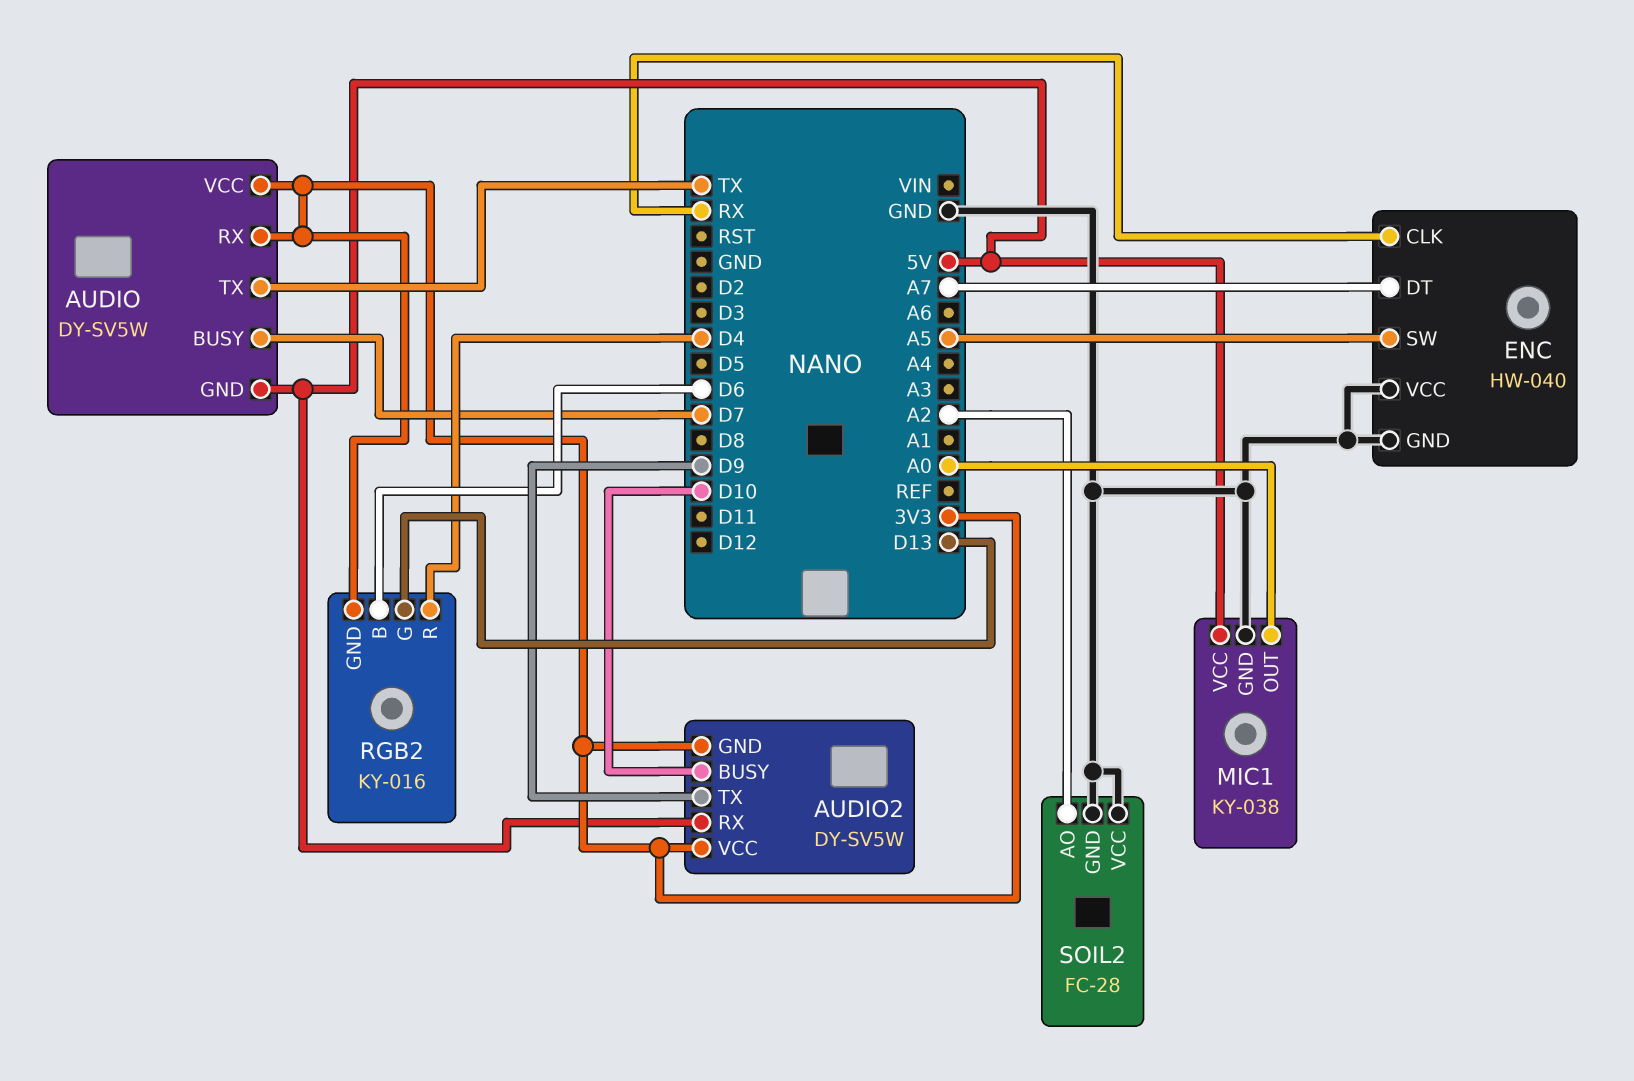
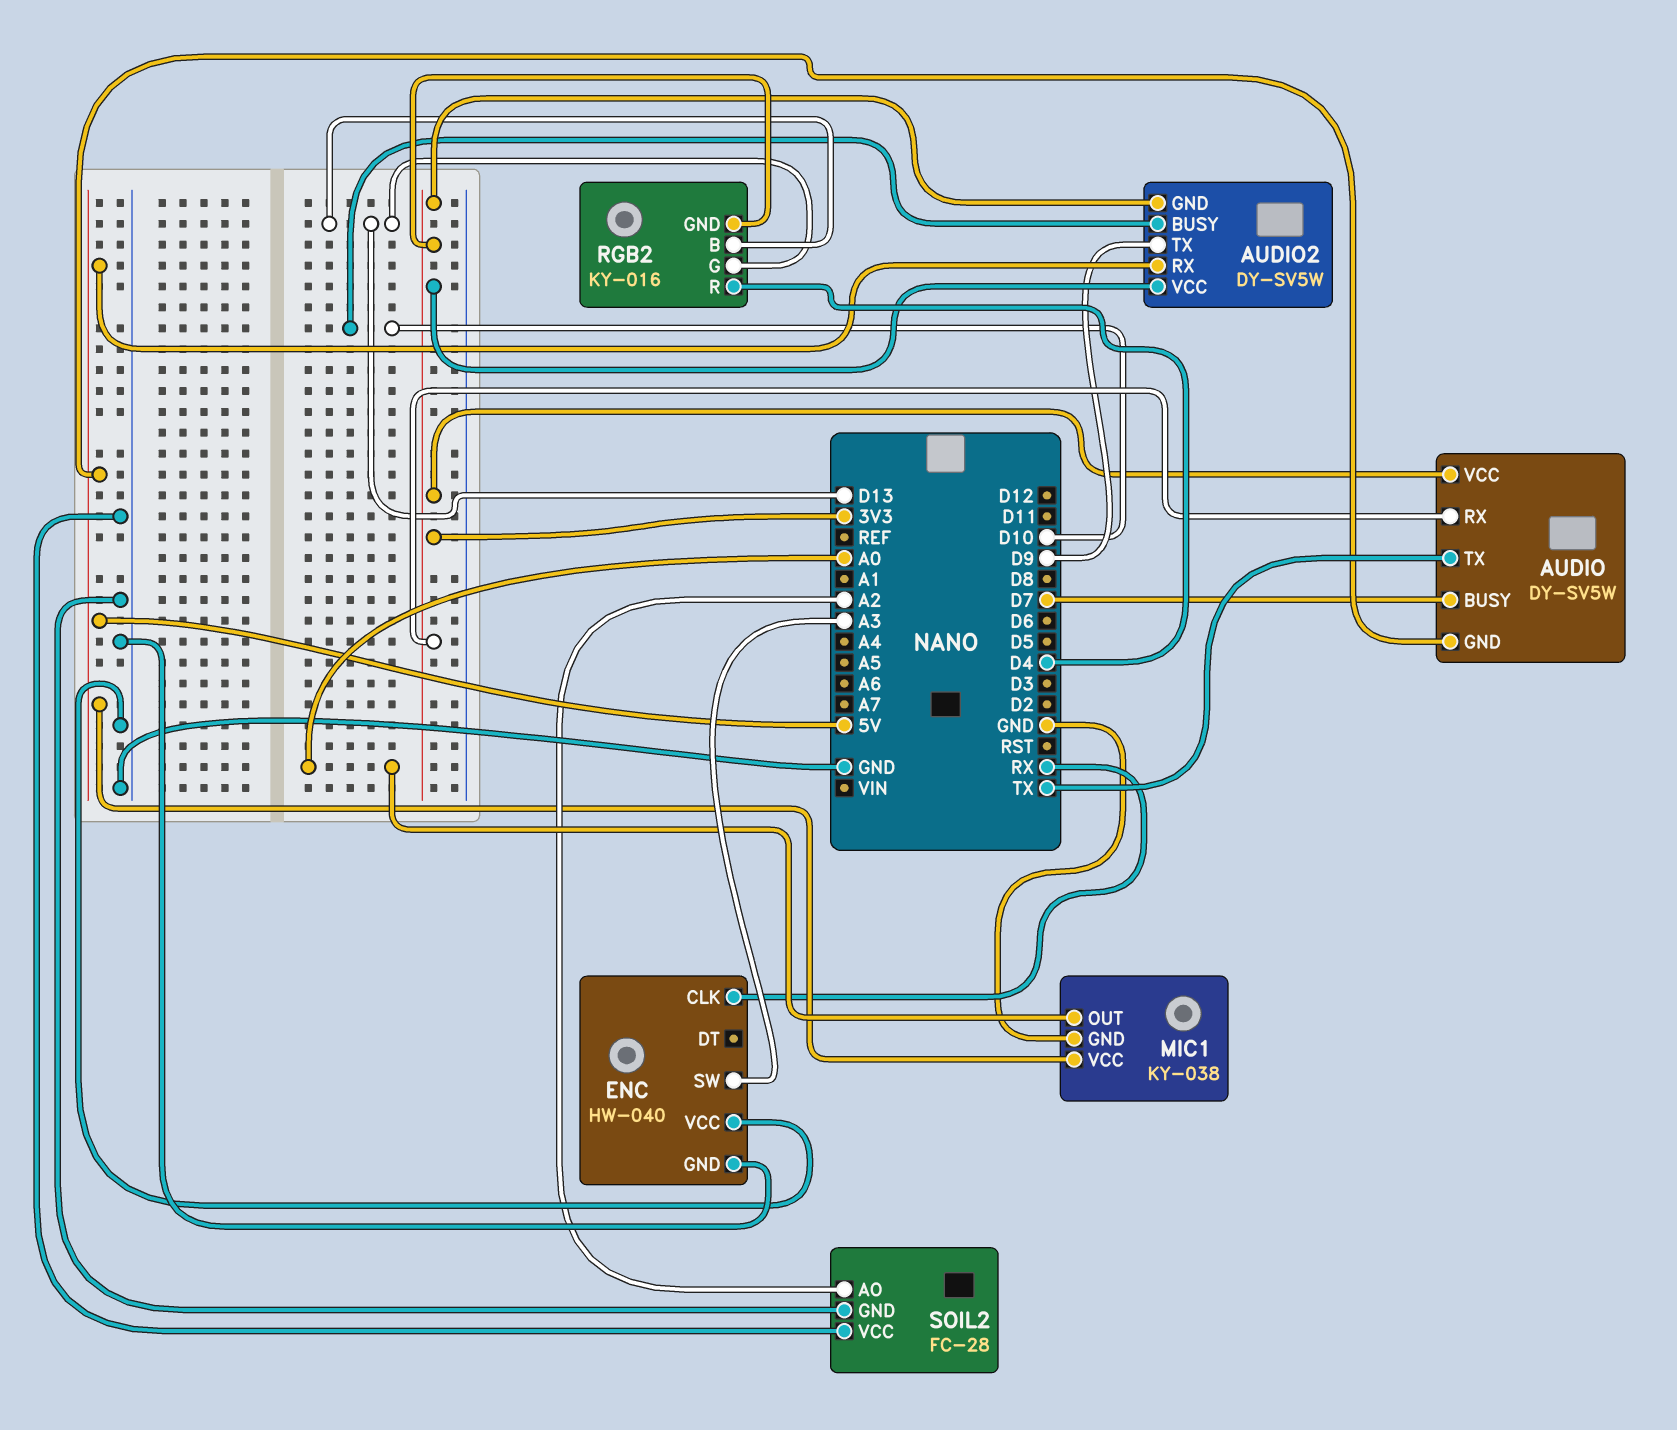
ENC pin DT: A7 -> none
ENC pin SW: A5 -> A3
RGB2 pin B: D6 -> D13

